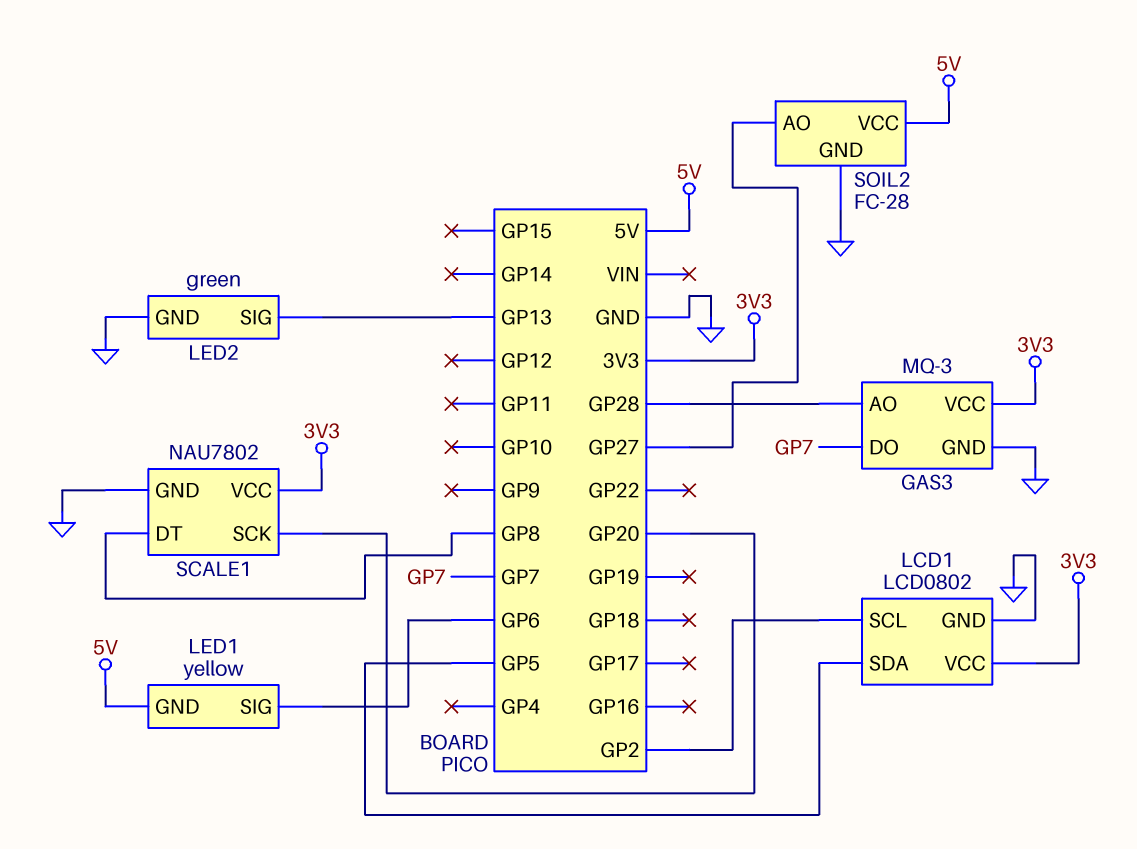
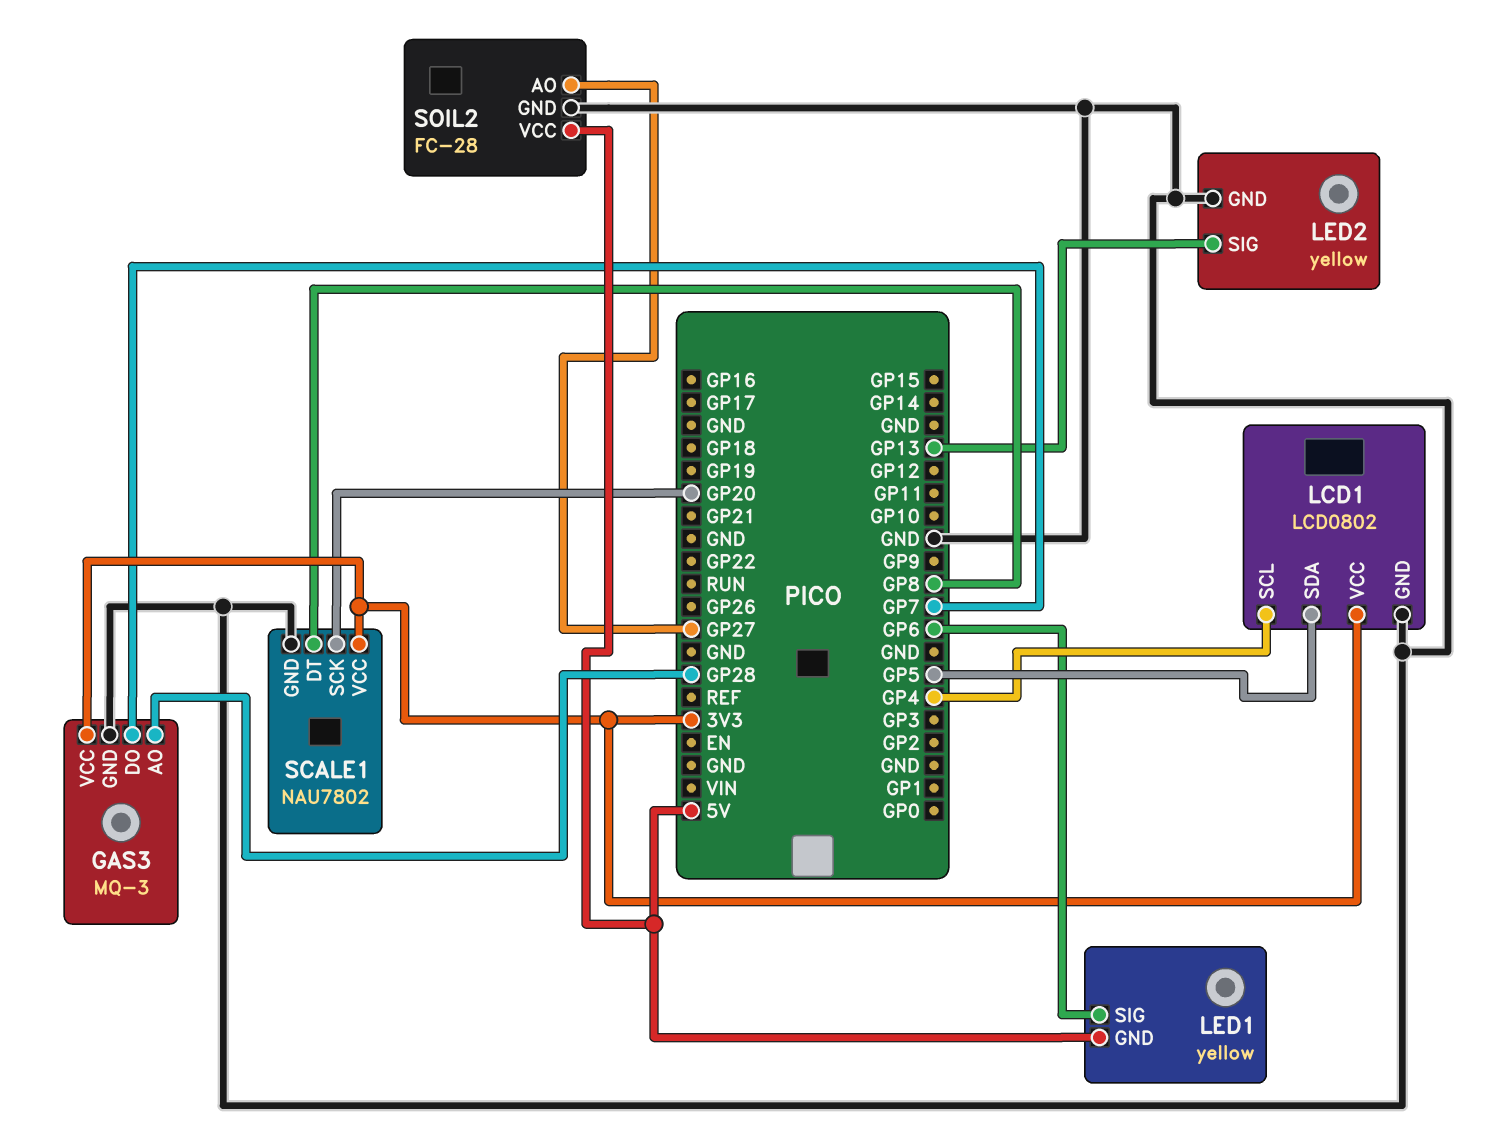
LCD1 pin SCL: GP2 -> GP4
LED2: green -> yellow

